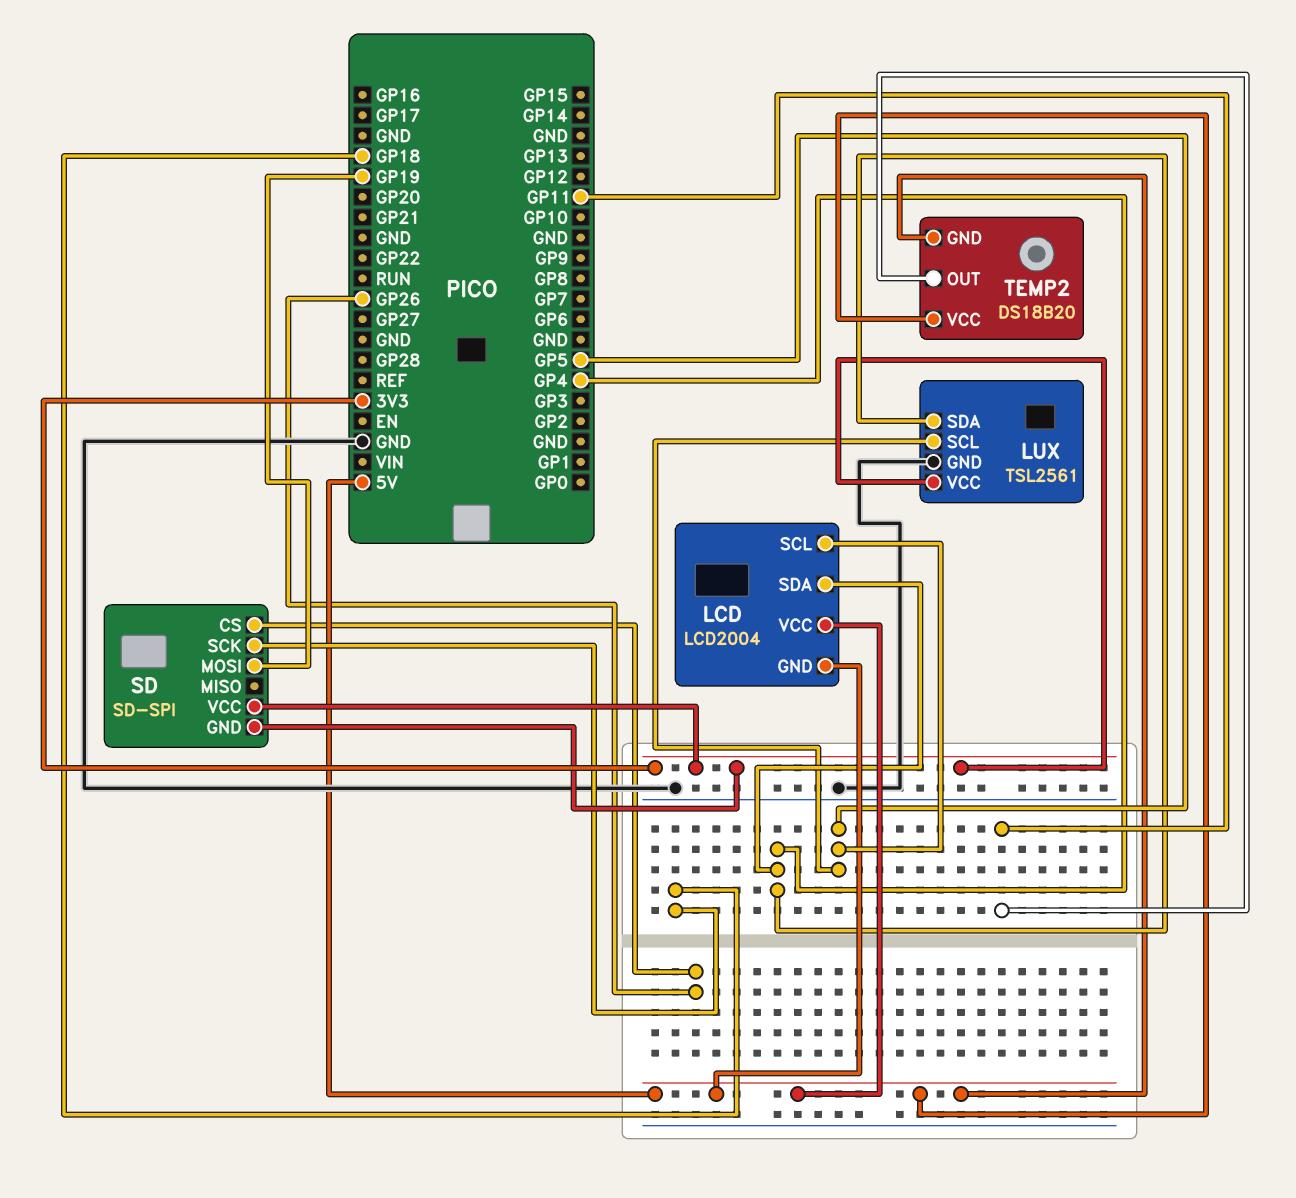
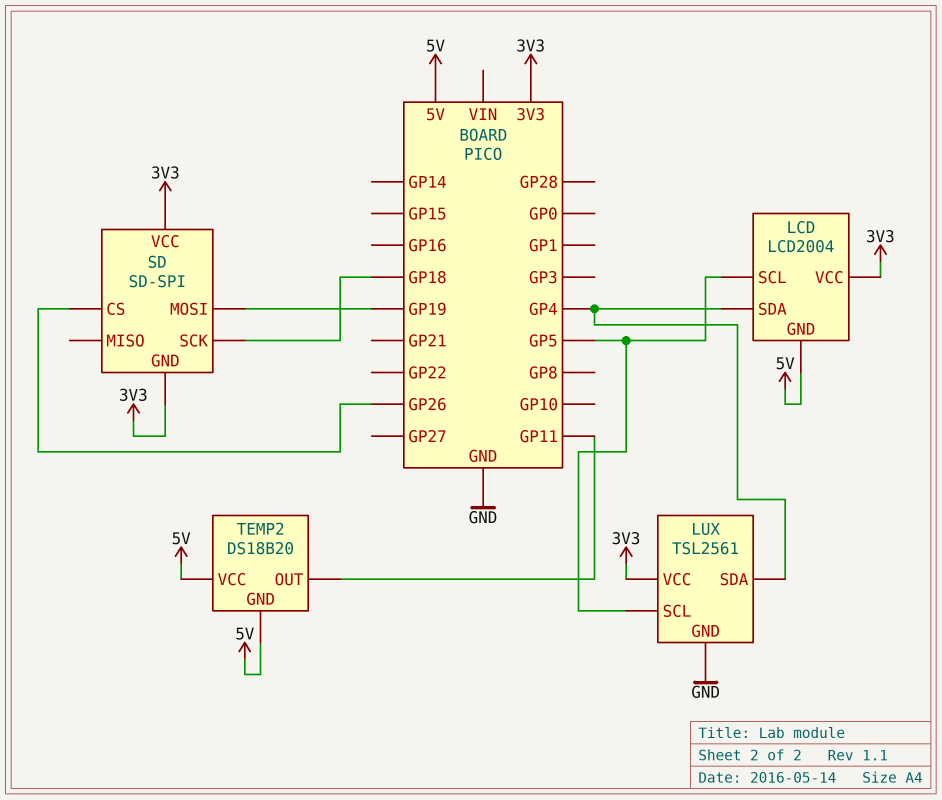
LCD pin VCC: 5V -> 3V3

